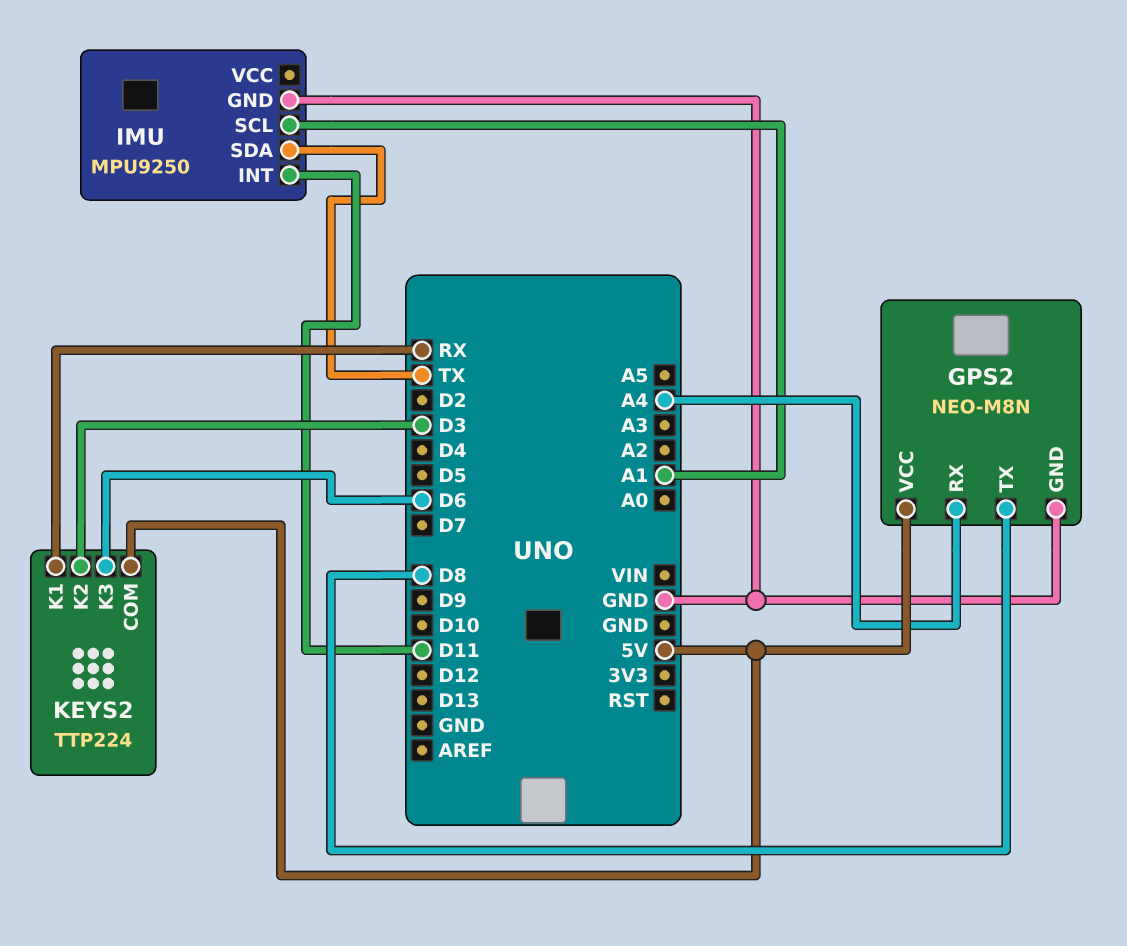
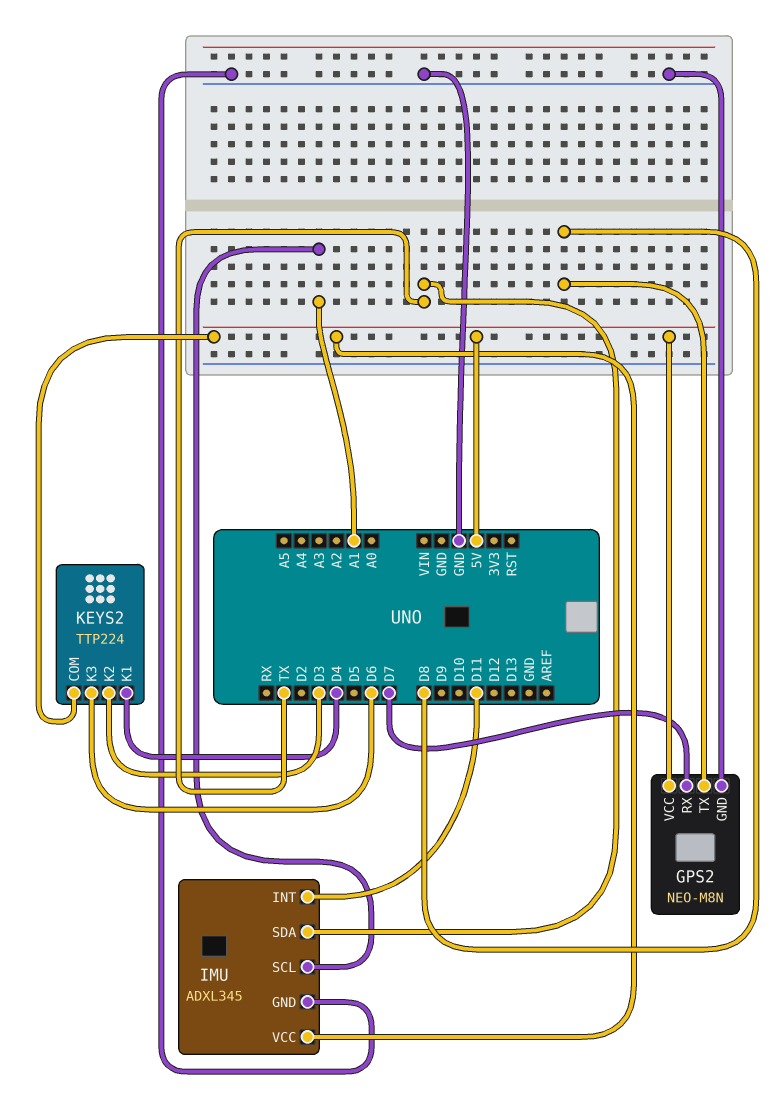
GPS2 pin RX: A4 -> D7
IMU: MPU9250 -> ADXL345
IMU pin VCC: none -> 5V
KEYS2 pin K1: RX -> D4

